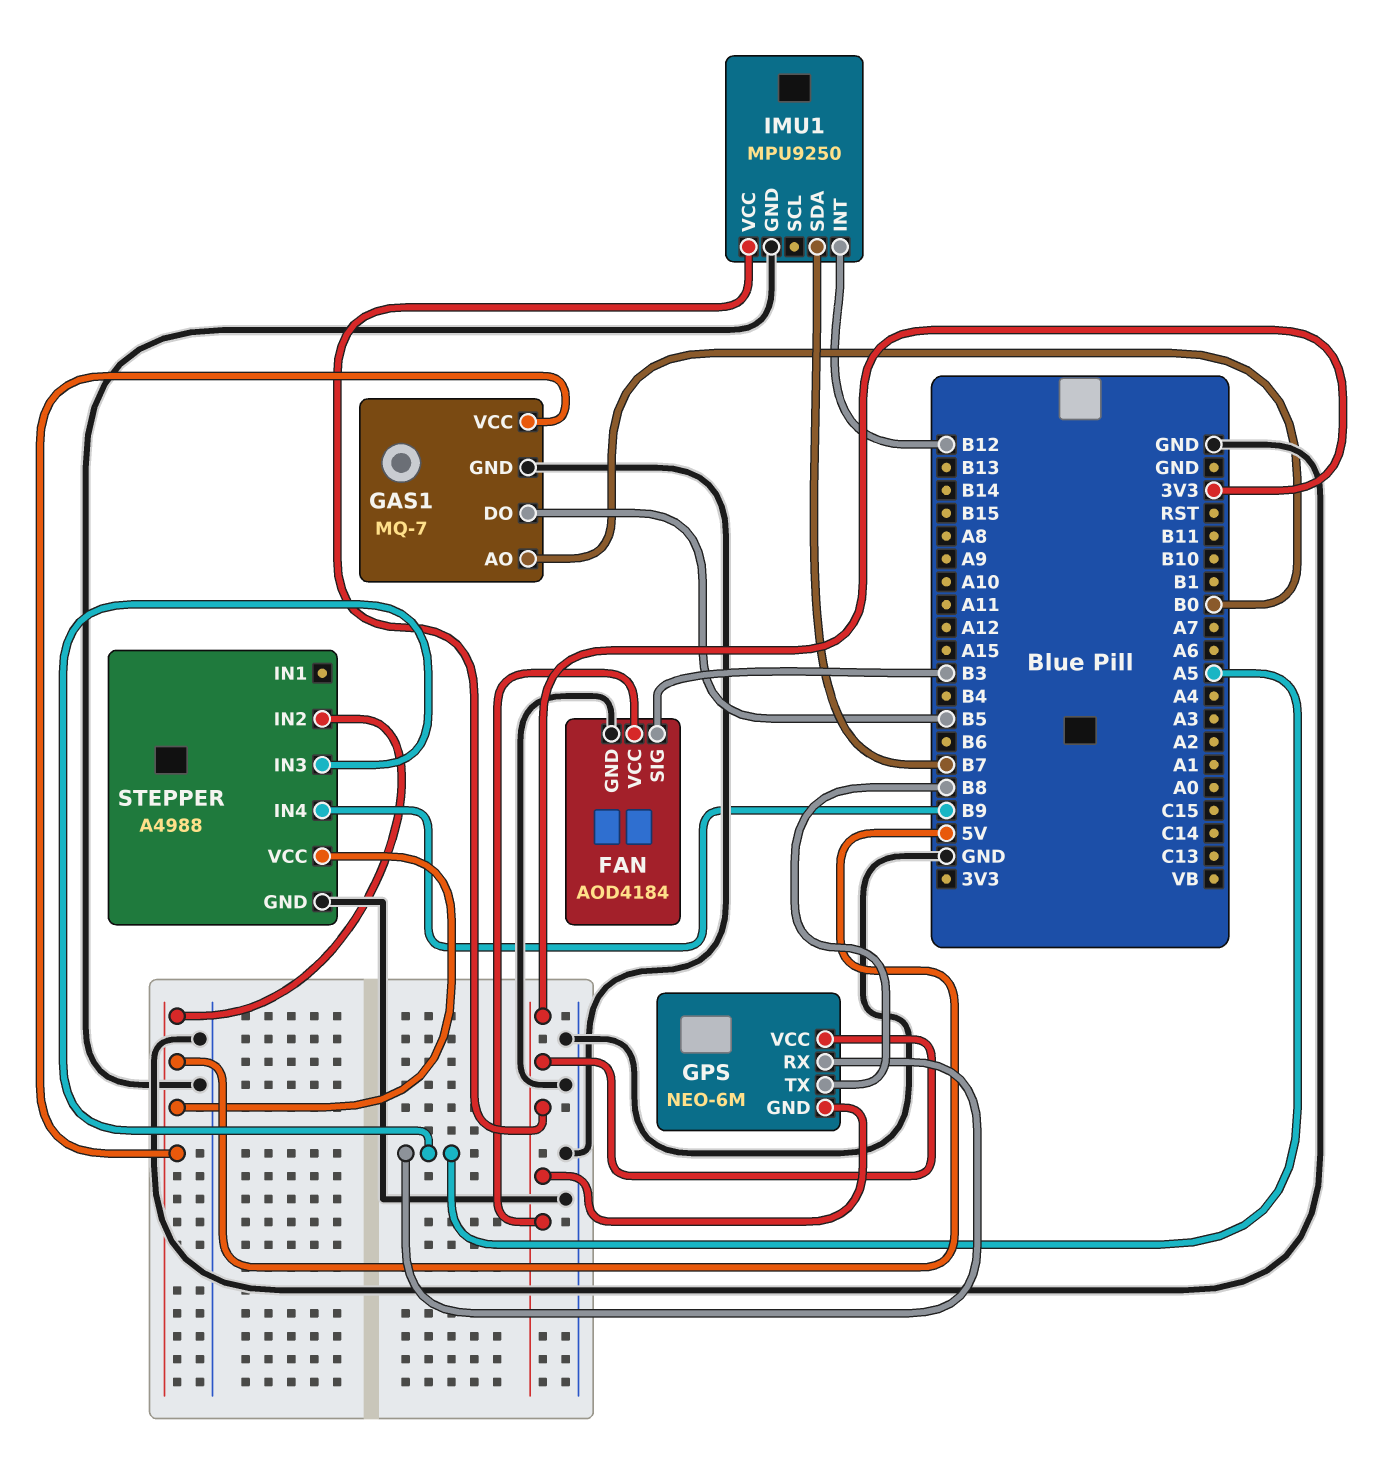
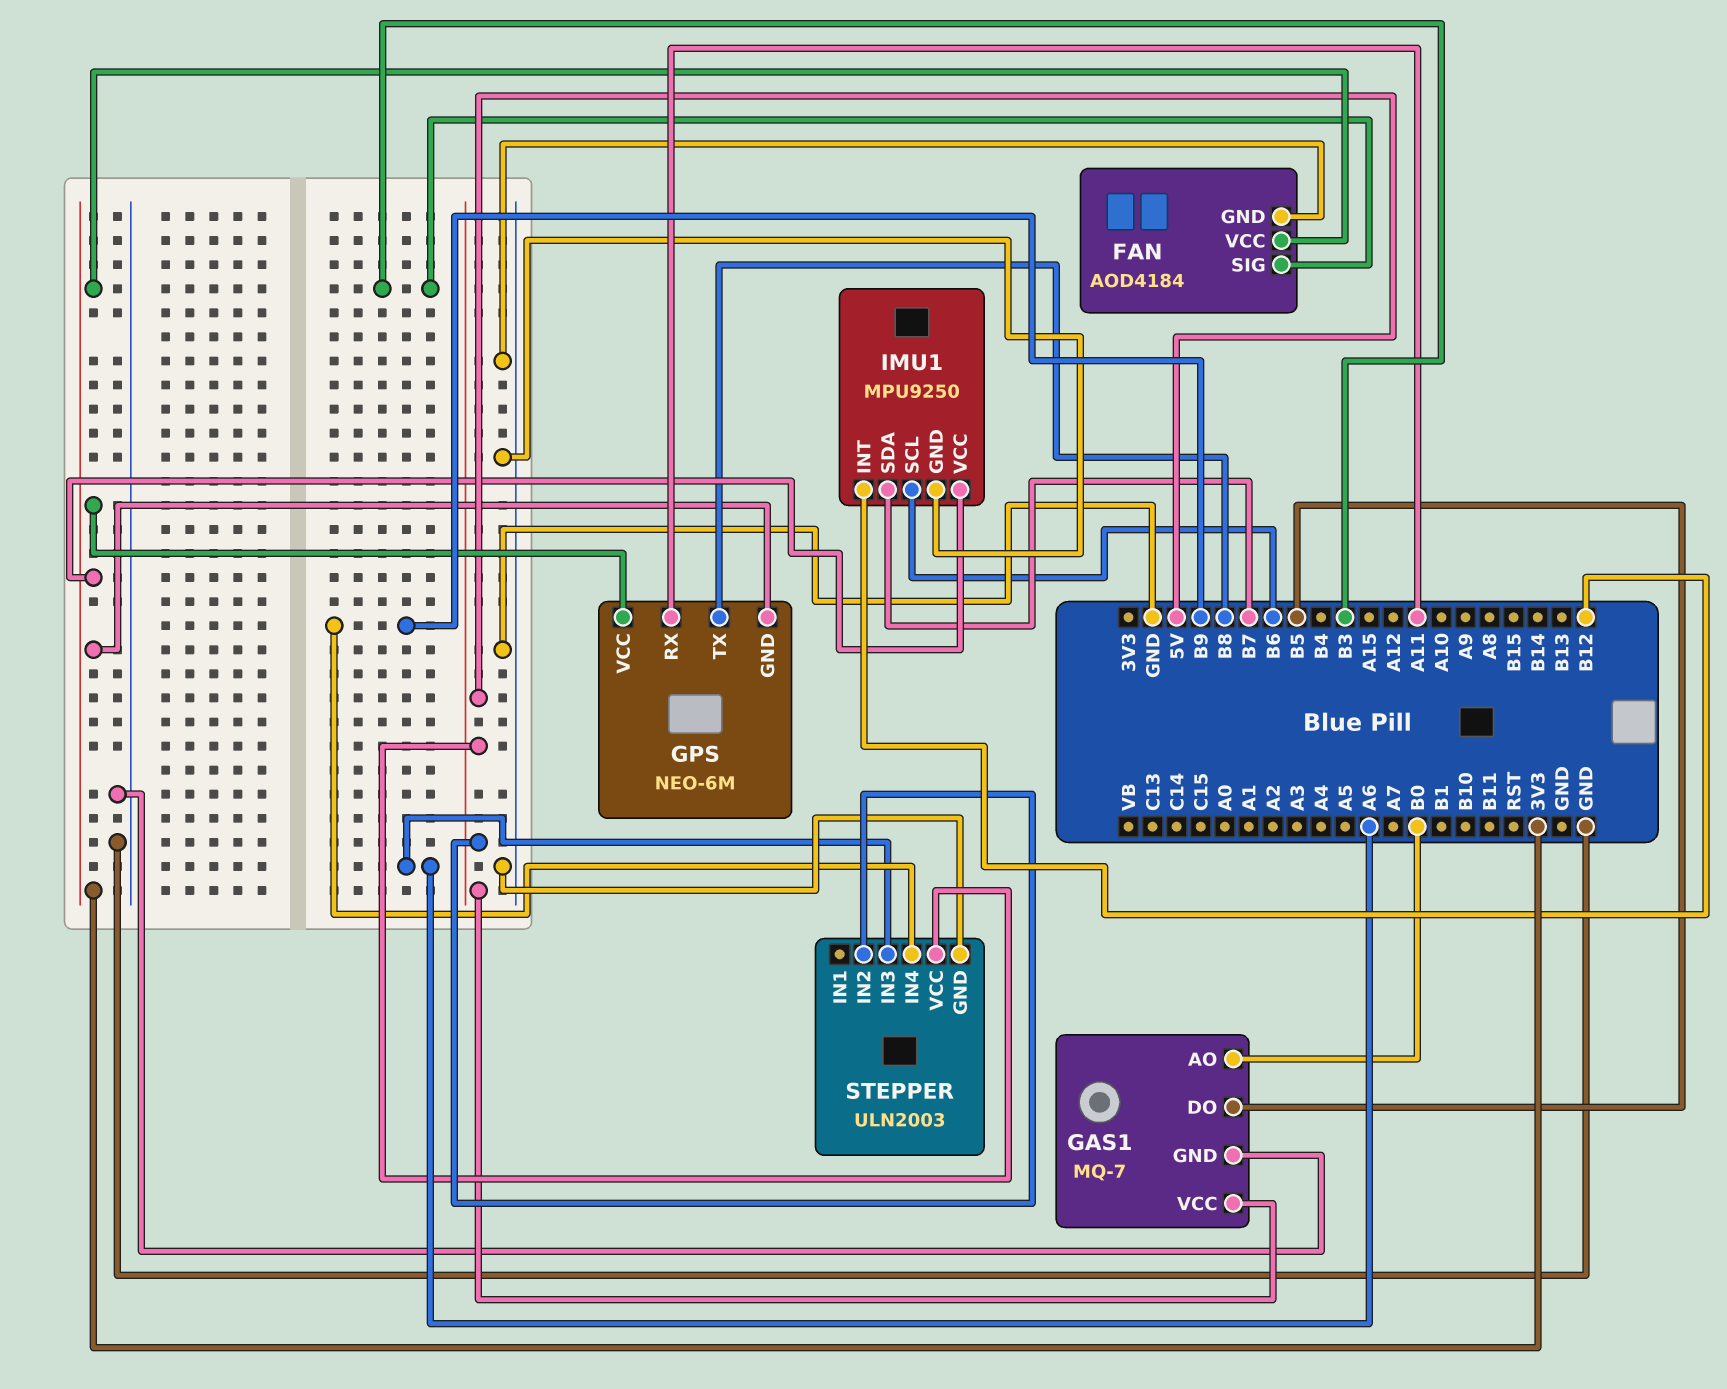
GPS pin RX: A5 -> A11
IMU1 pin SCL: none -> B6
STEPPER: A4988 -> ULN2003
STEPPER pin IN3: A5 -> A6

